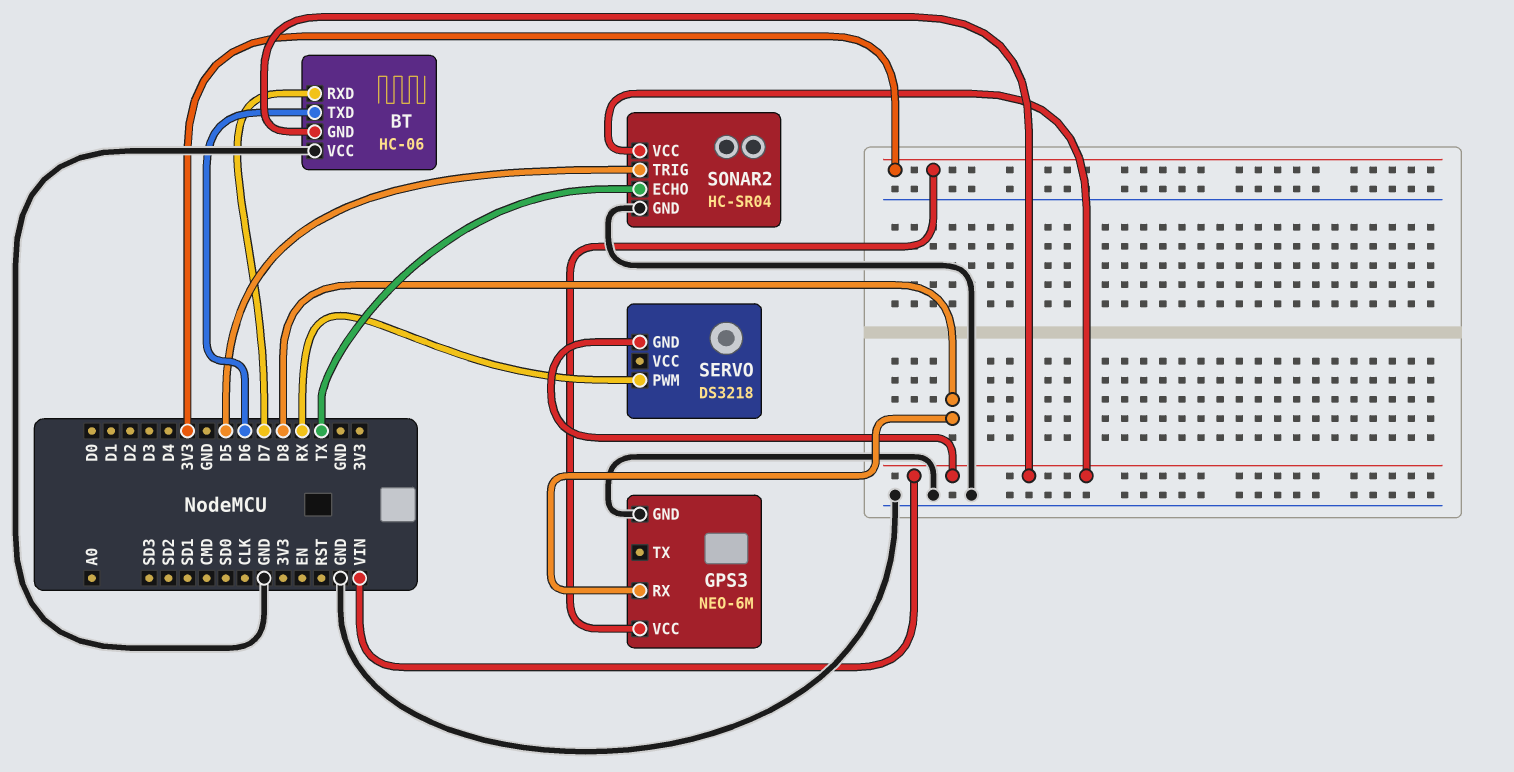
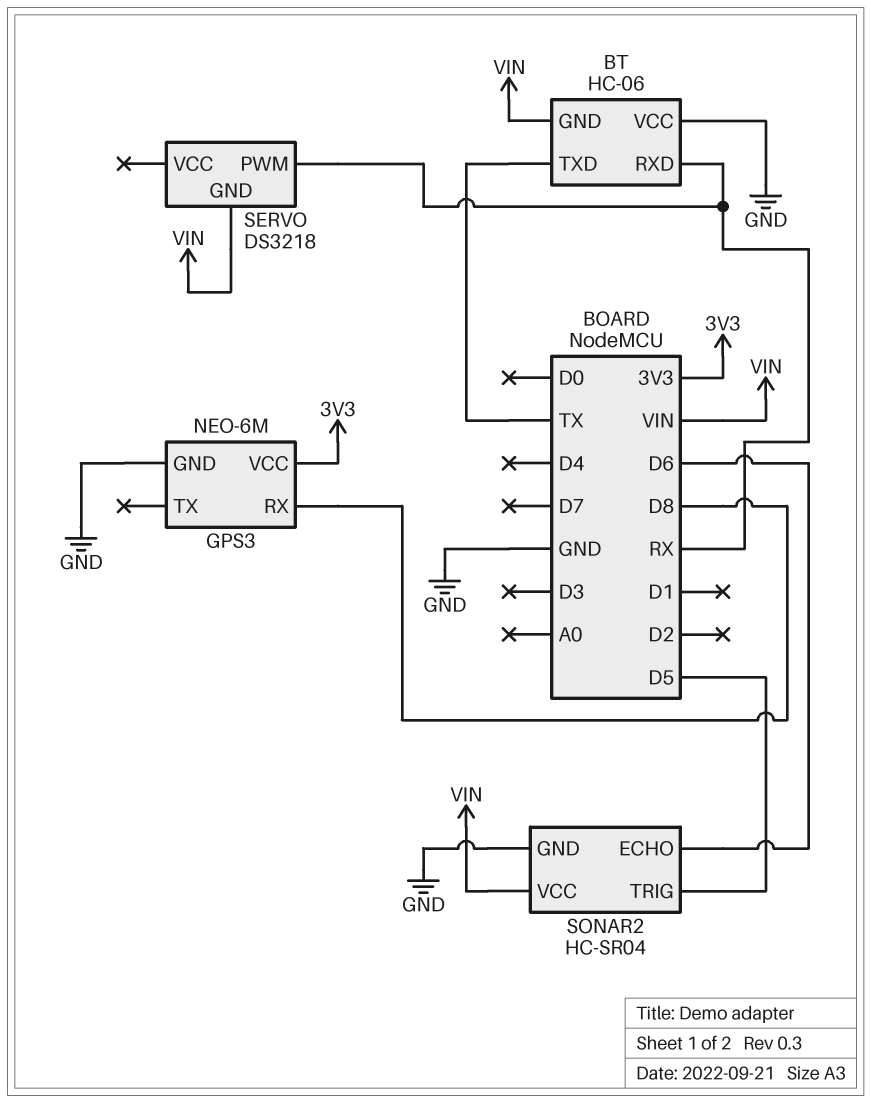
BT pin RXD: D7 -> RX
BT pin TXD: D6 -> TX
SONAR2 pin ECHO: TX -> D6

